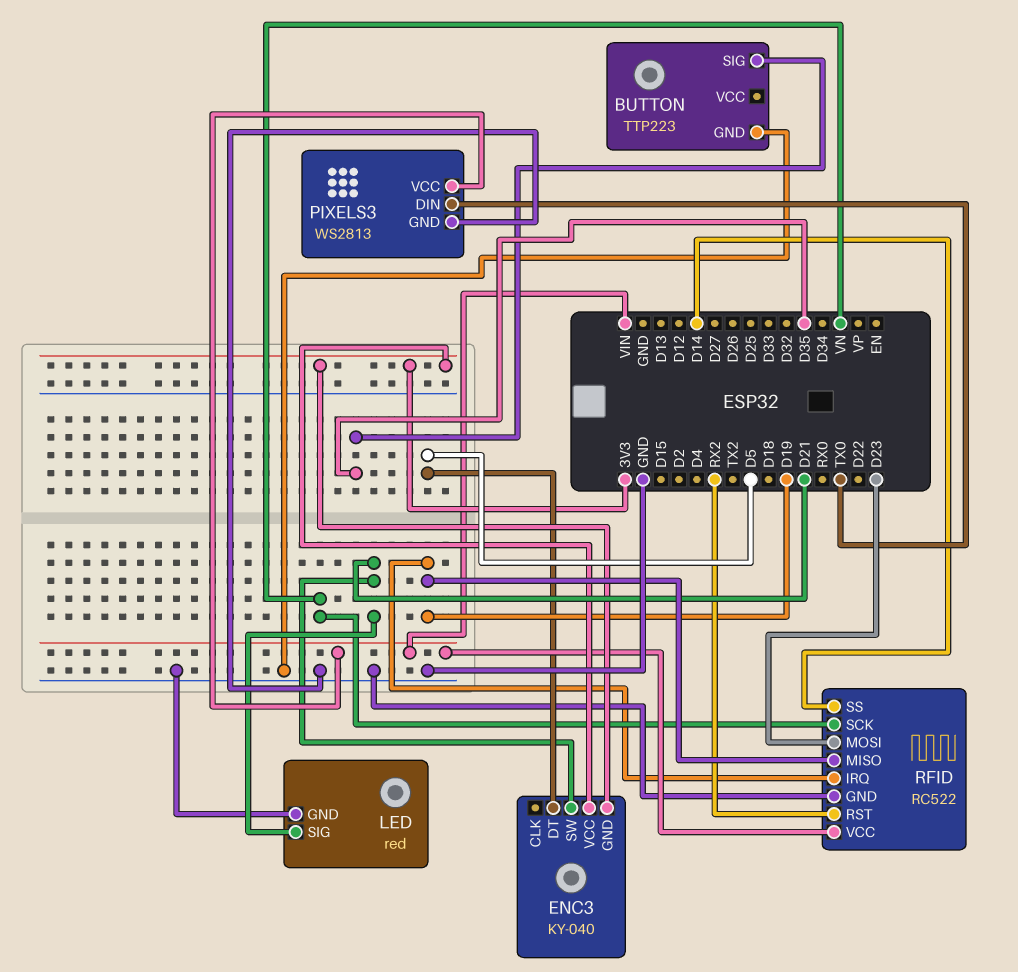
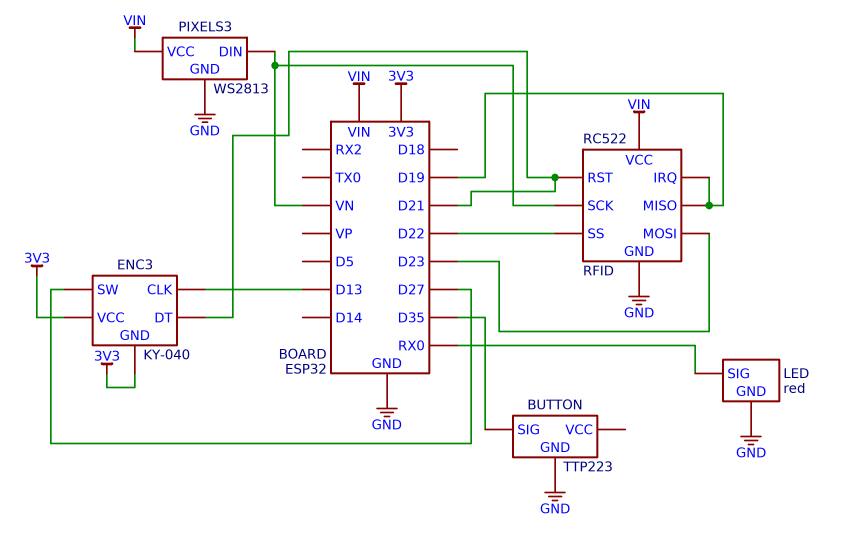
ENC3 pin CLK: none -> D13
ENC3 pin DT: D5 -> D21
ENC3 pin SW: D21 -> D27
LED pin SIG: D21 -> RX0
PIXELS3 pin DIN: TX0 -> VN
RFID pin RST: RX2 -> D21
RFID pin SS: D14 -> D22

